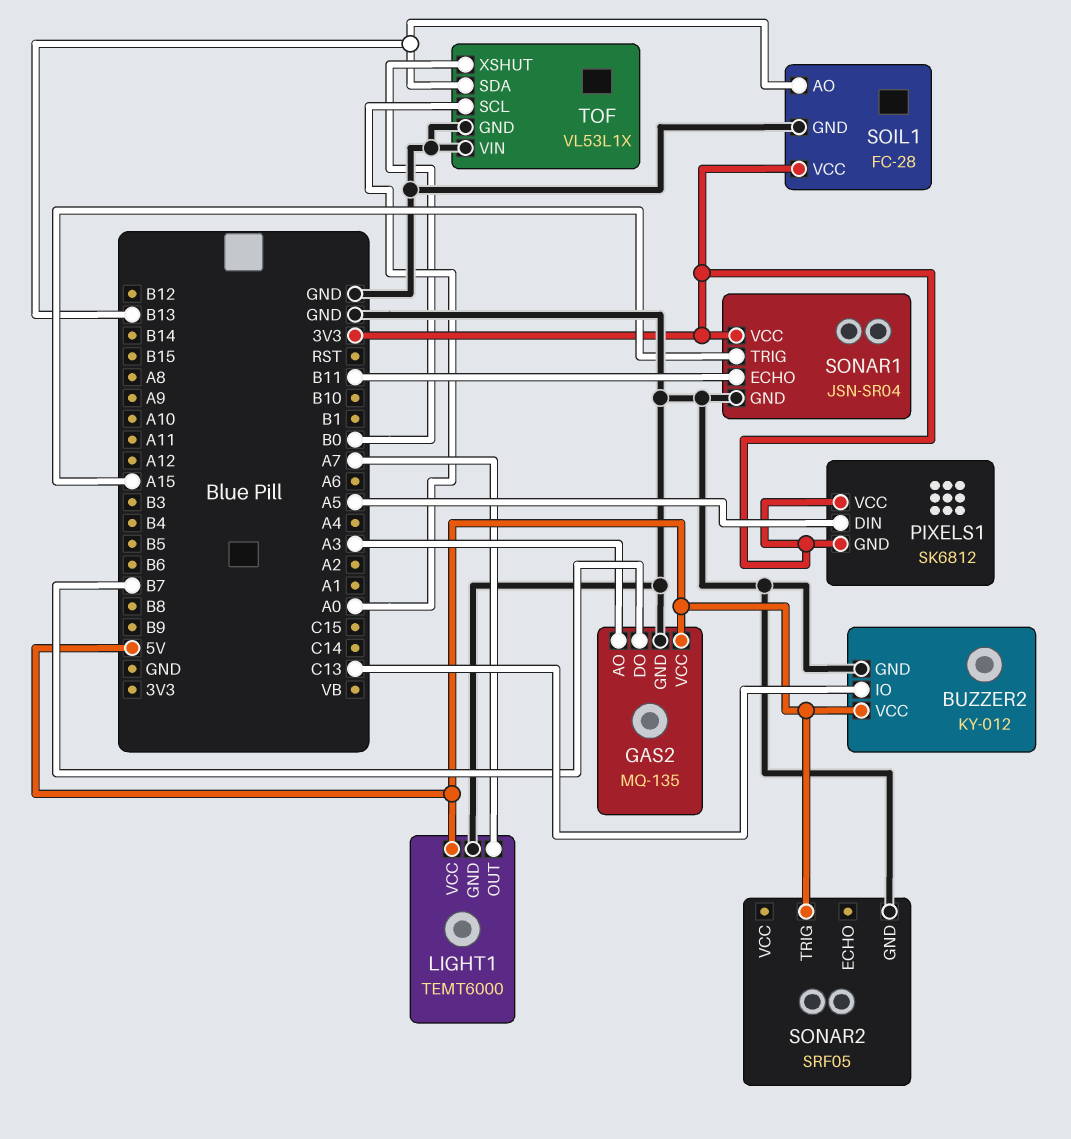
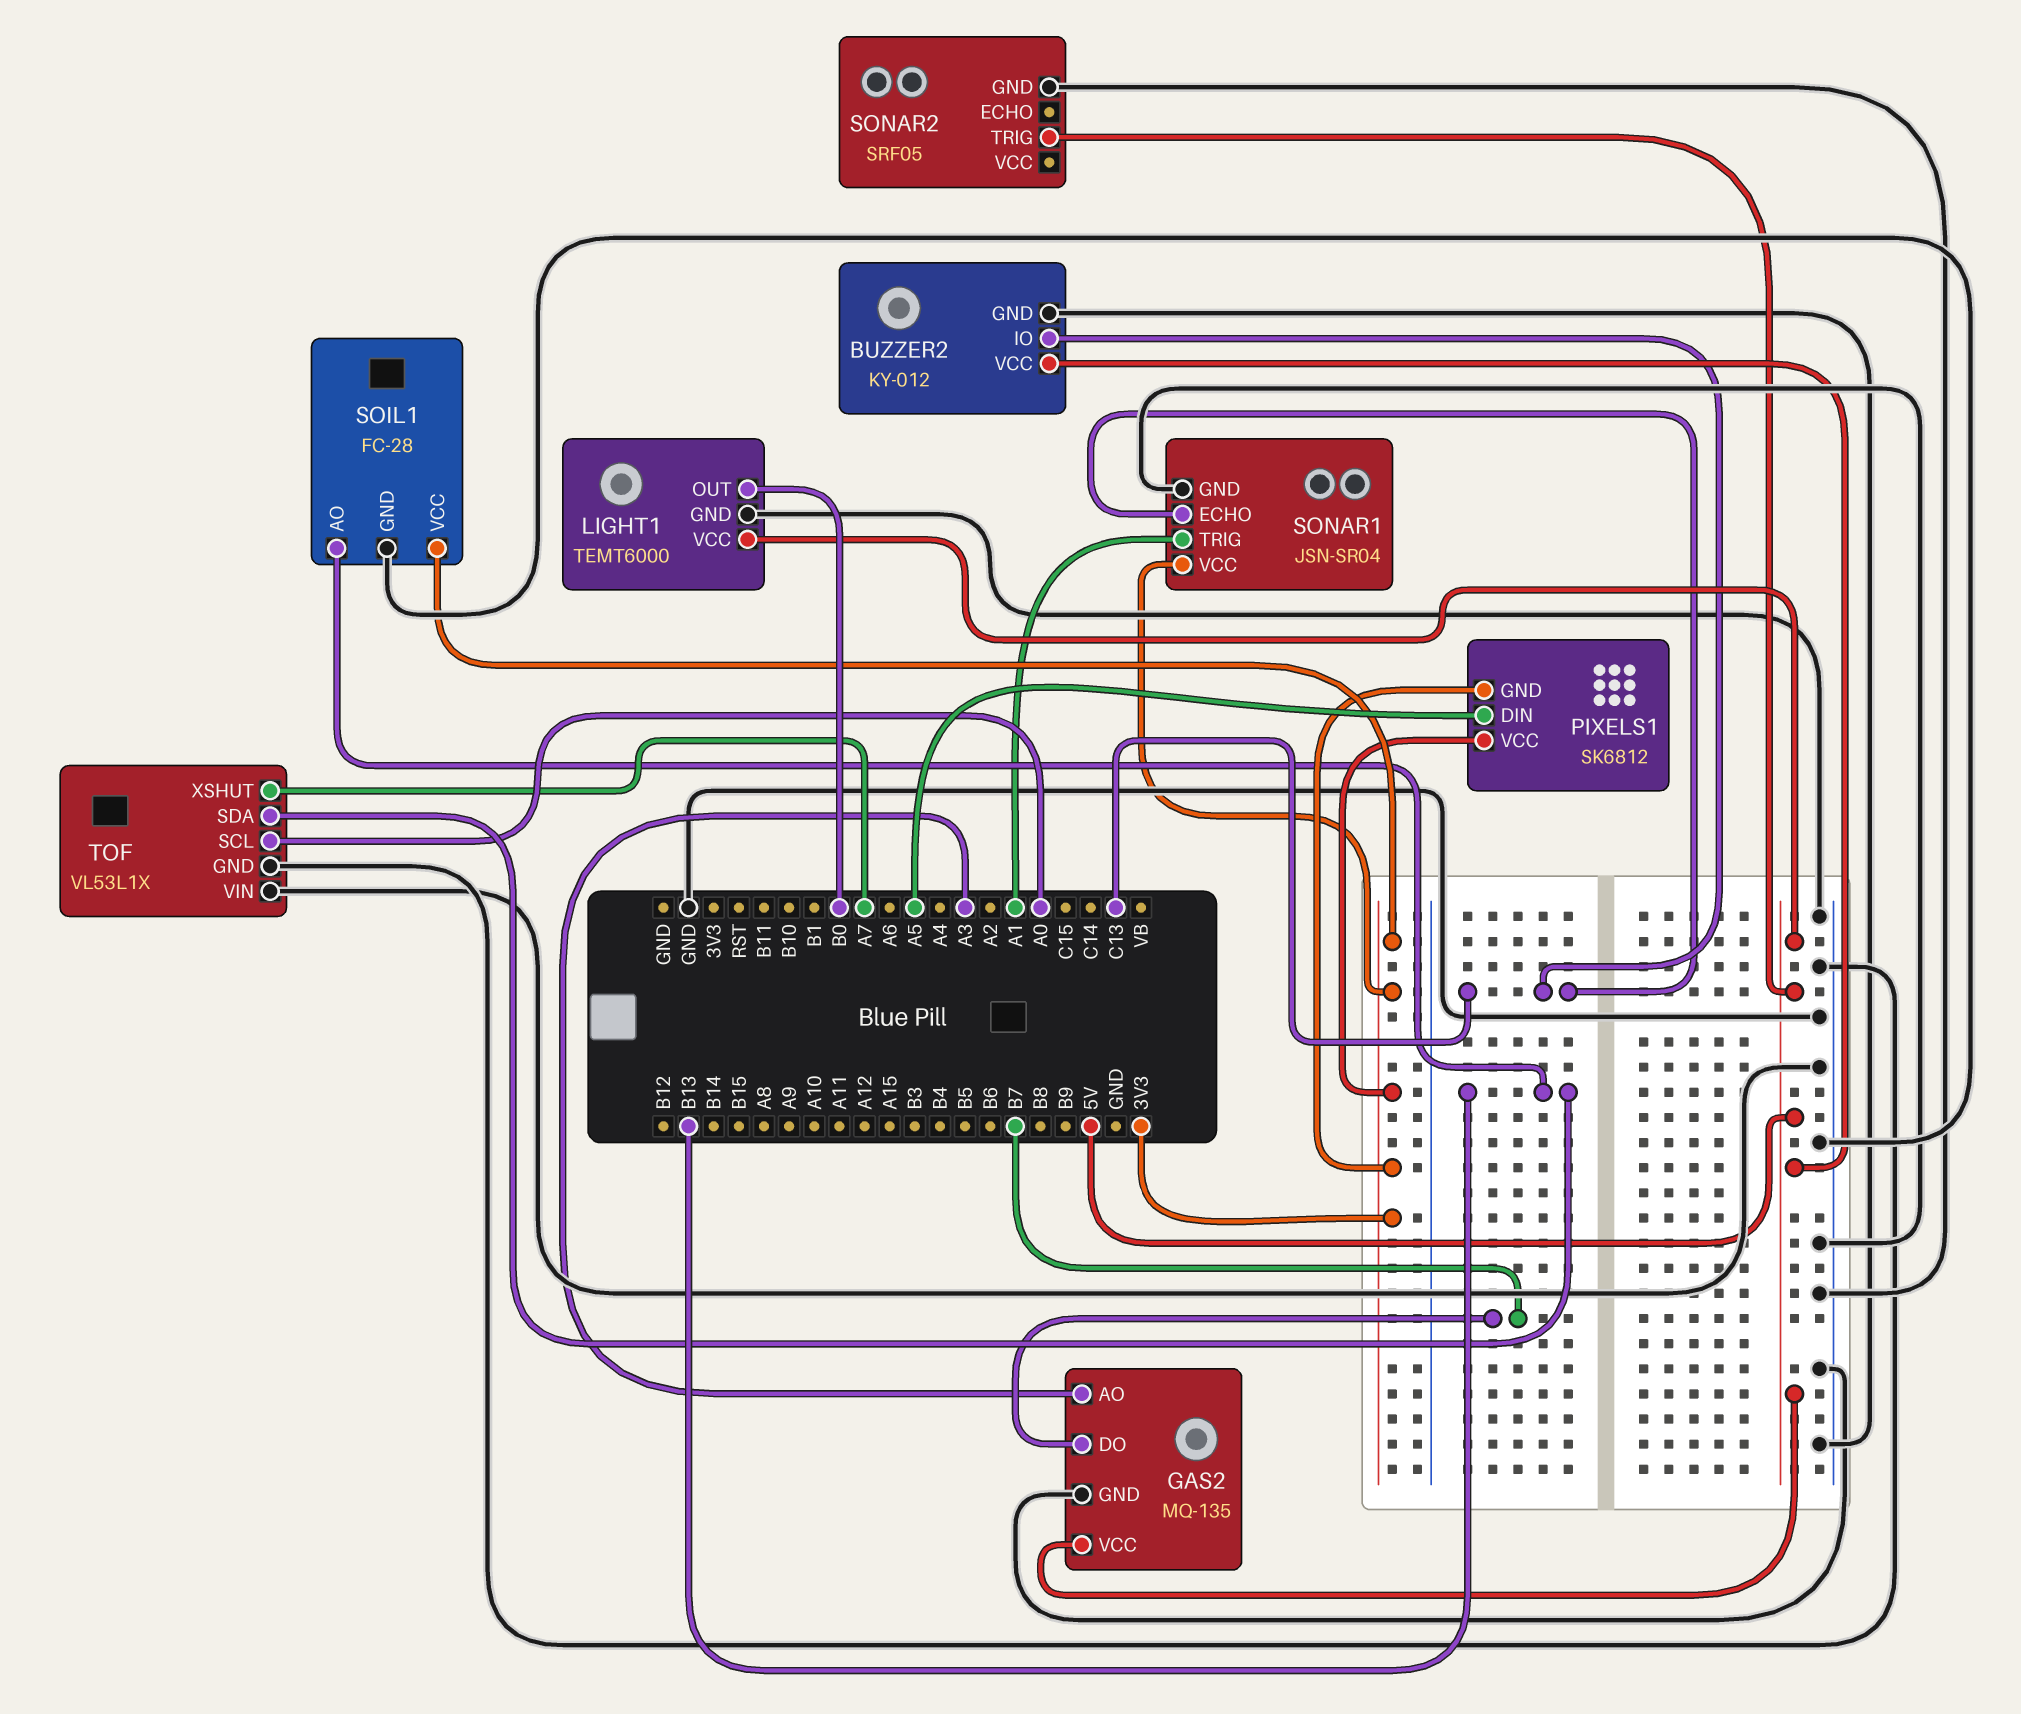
LIGHT1 pin OUT: A7 -> B0
SONAR1 pin ECHO: B11 -> C13
SONAR1 pin TRIG: A15 -> A1
TOF pin XSHUT: B0 -> A7

